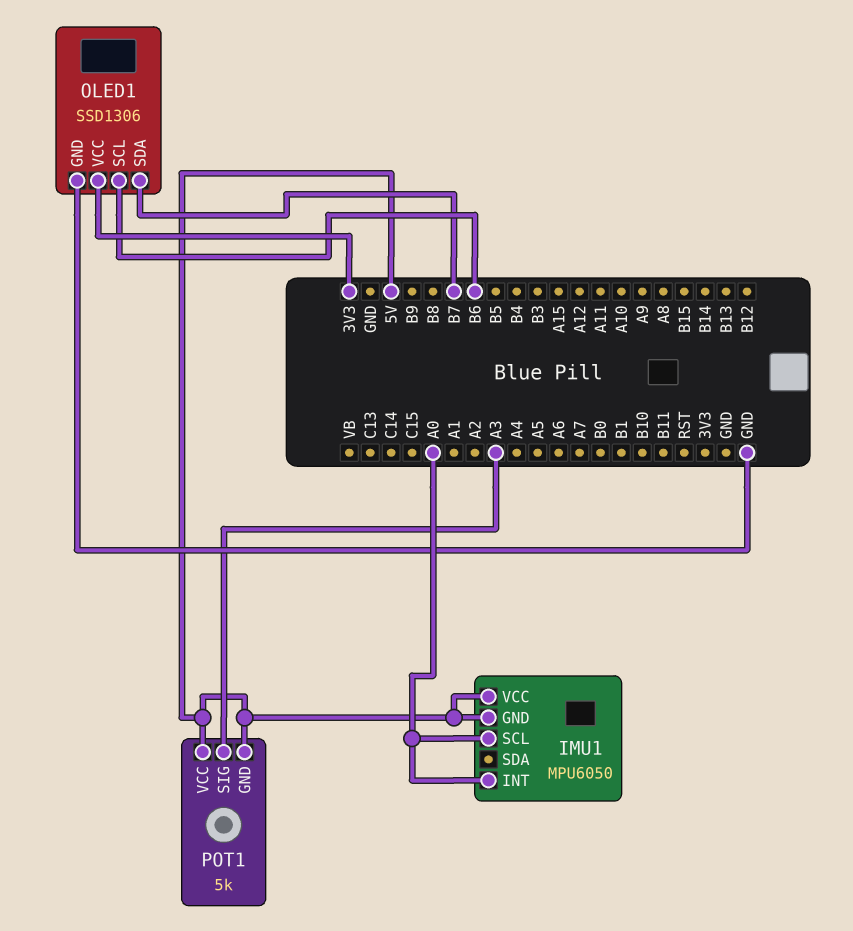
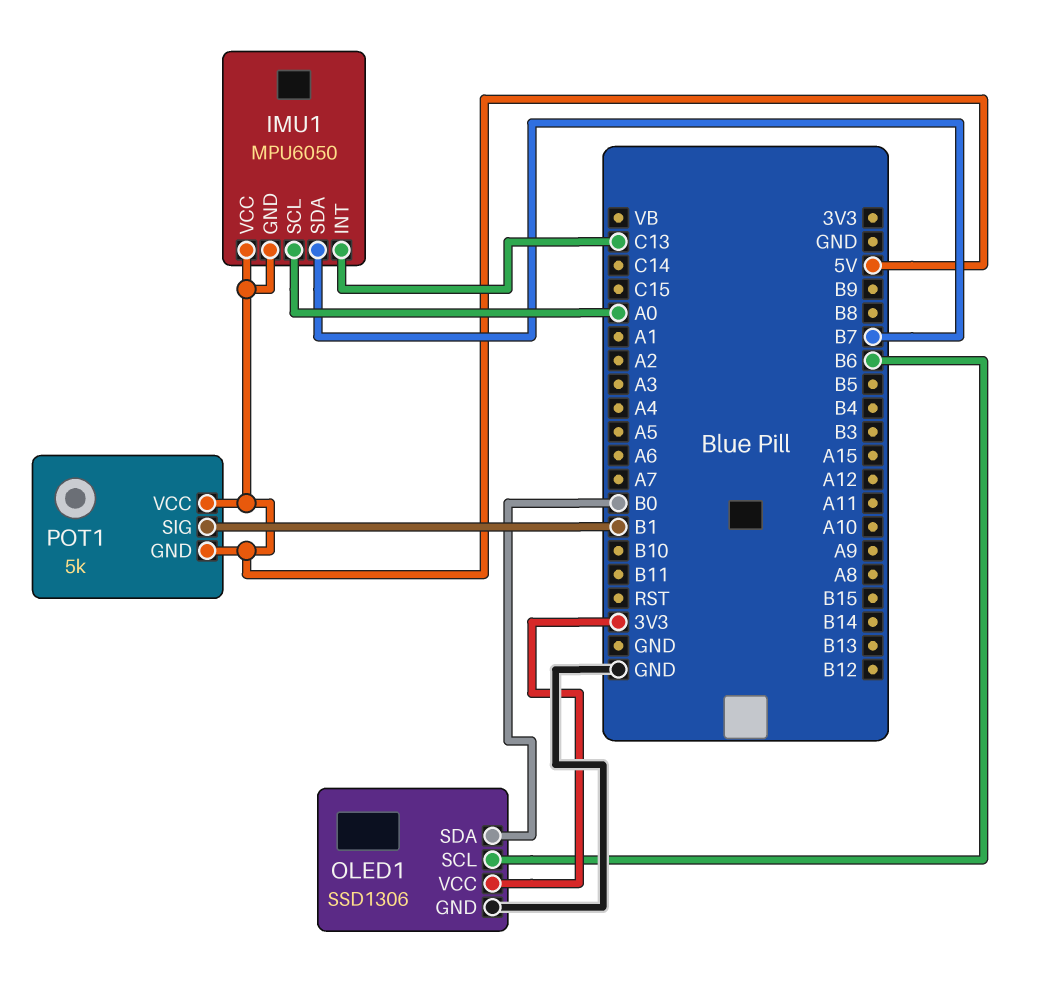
IMU1 pin INT: A0 -> C13
IMU1 pin SDA: none -> B7
OLED1 pin SDA: B7 -> B0
POT1 pin SIG: A3 -> B1

